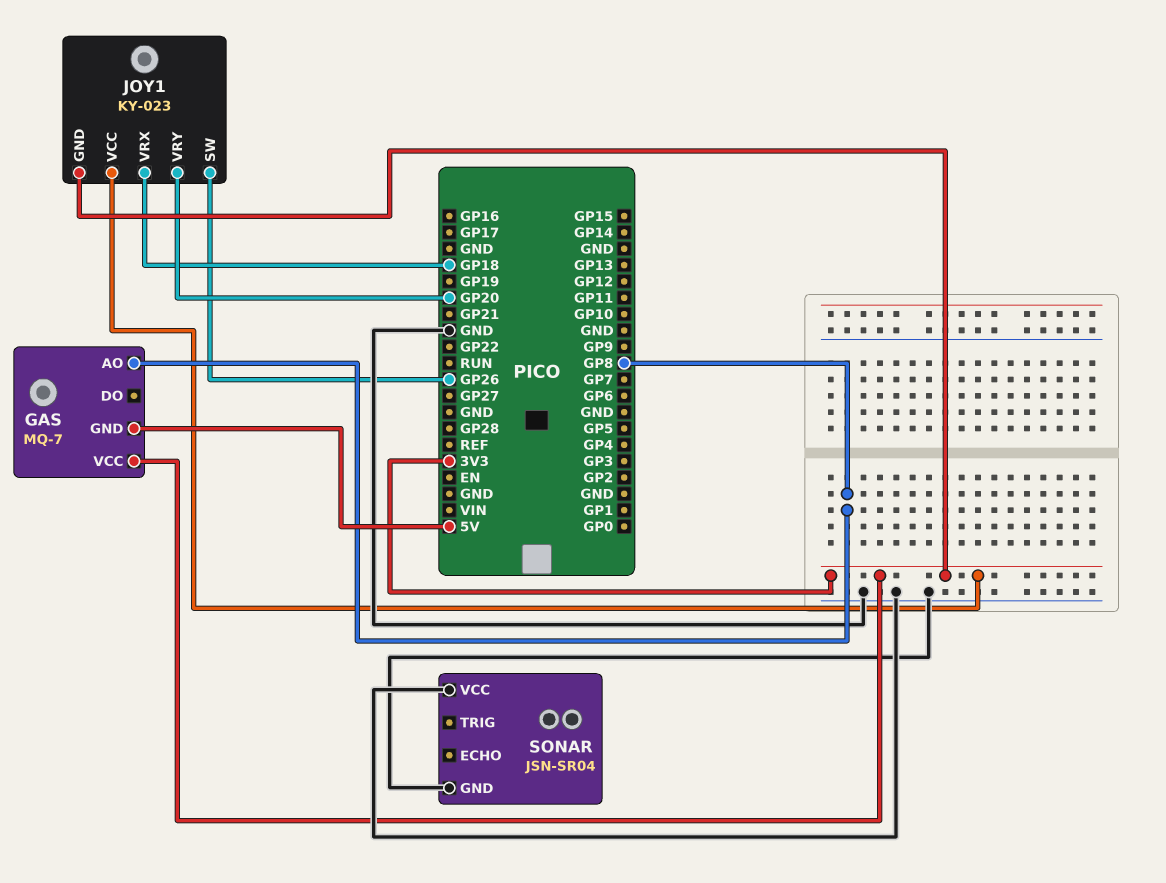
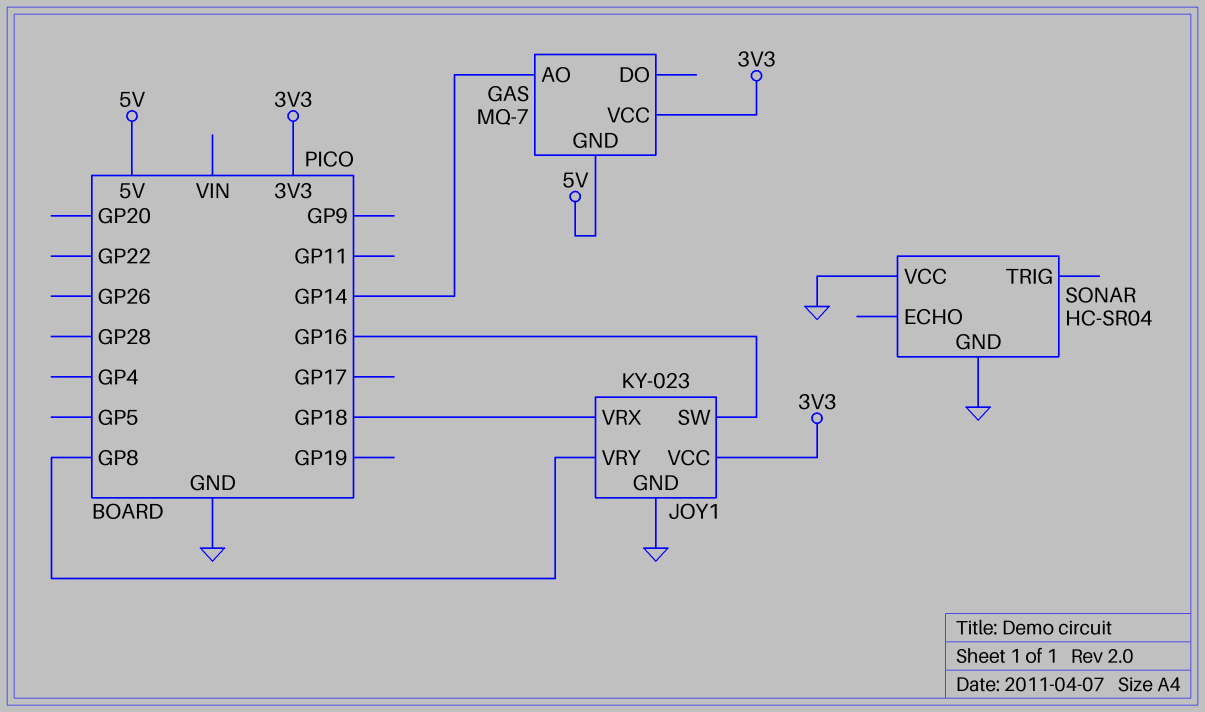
GAS pin AO: GP8 -> GP14
JOY1 pin GND: 3V3 -> GND
JOY1 pin SW: GP26 -> GP16
JOY1 pin VRY: GP20 -> GP8
SONAR: JSN-SR04 -> HC-SR04

